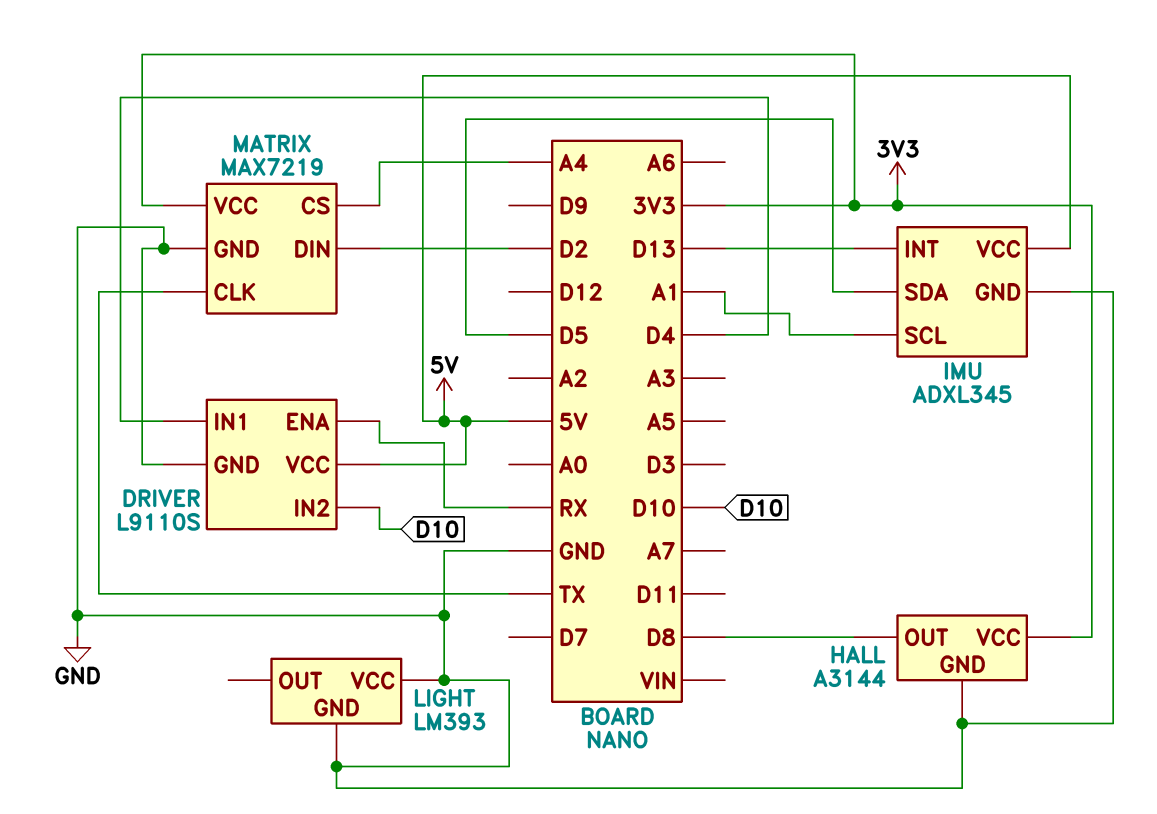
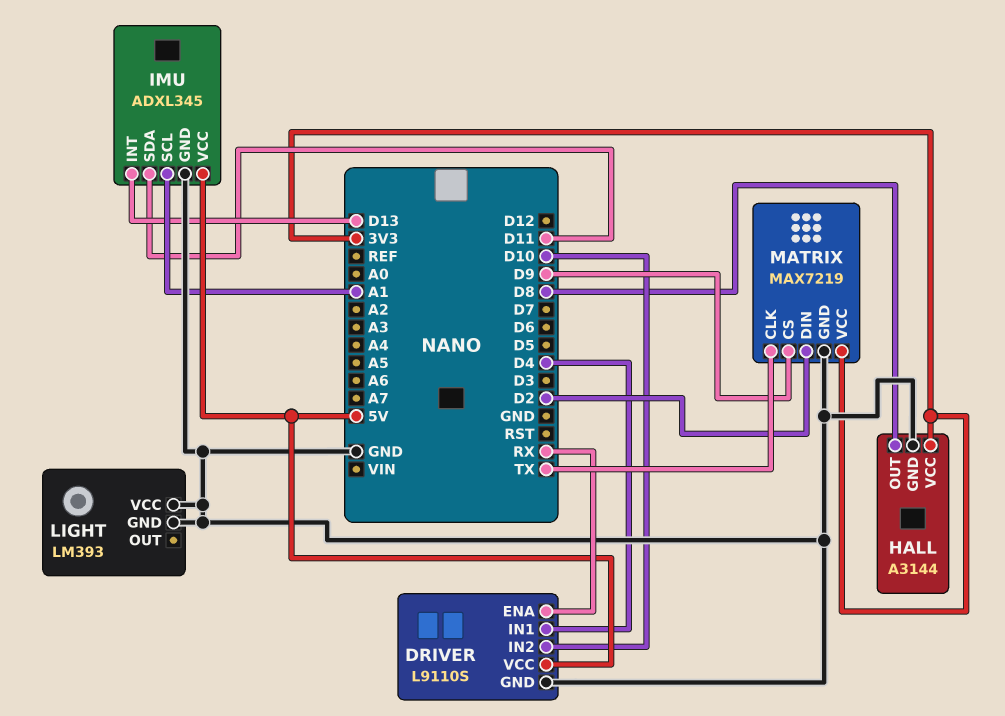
IMU pin SDA: D5 -> D11
MATRIX pin CS: A4 -> D9

